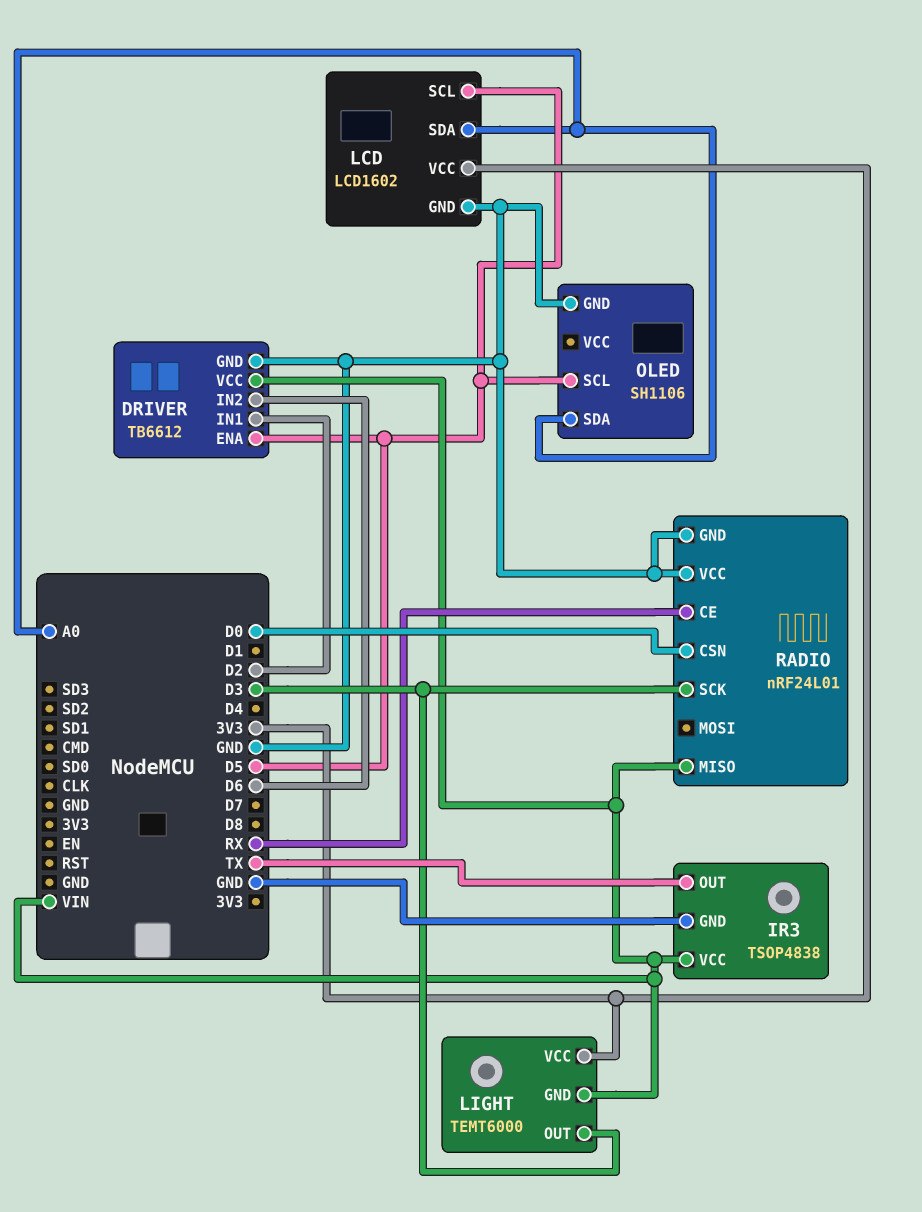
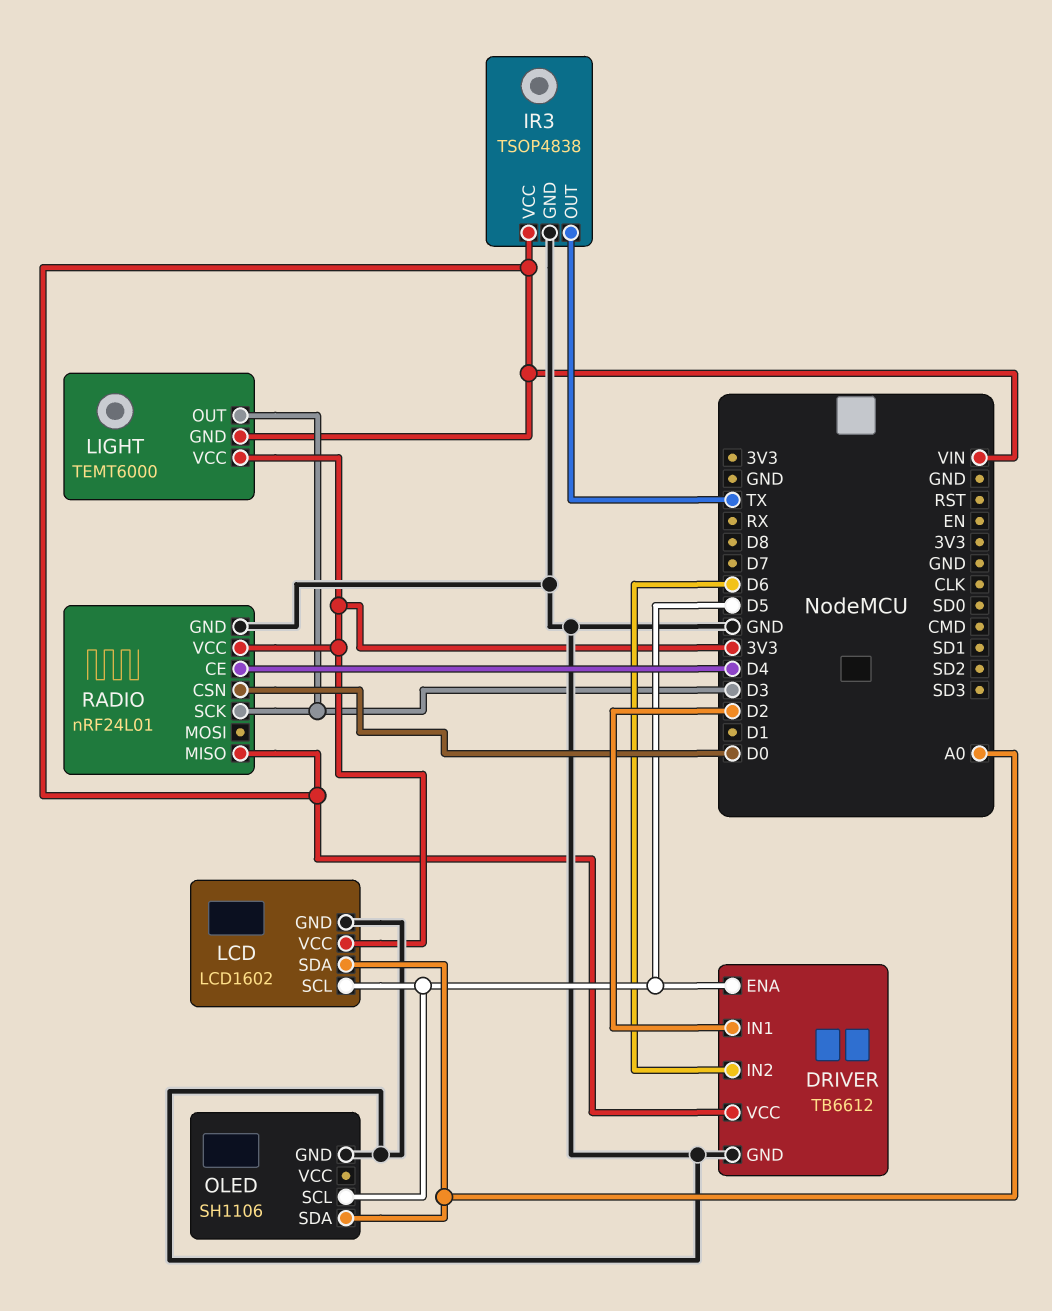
RADIO pin CE: RX -> D4
RADIO pin VCC: GND -> 3V3

